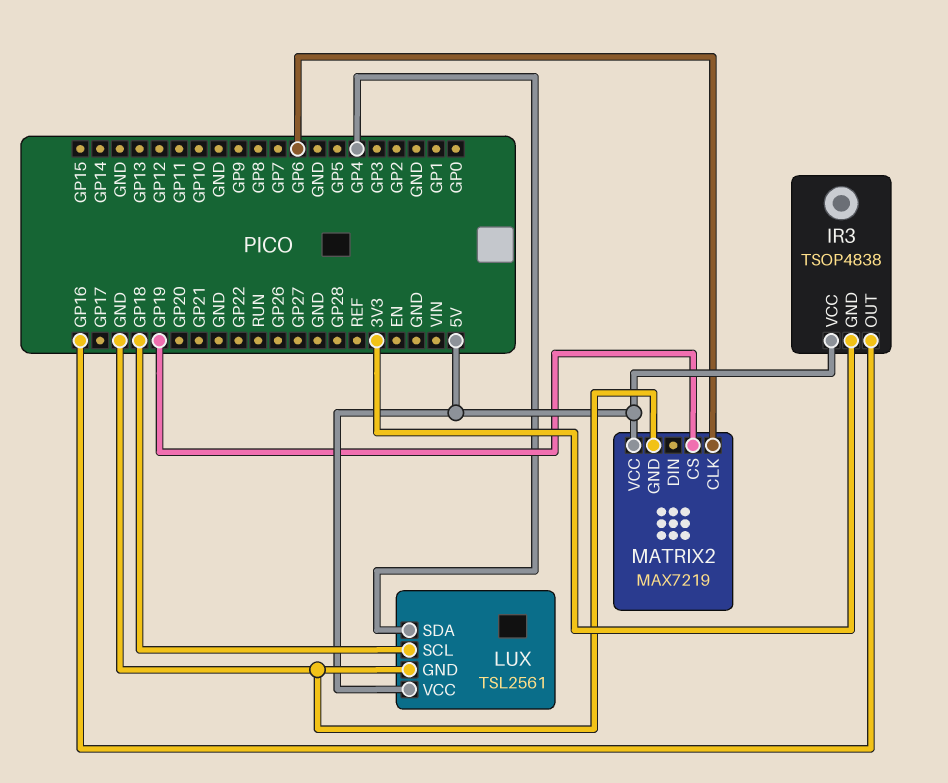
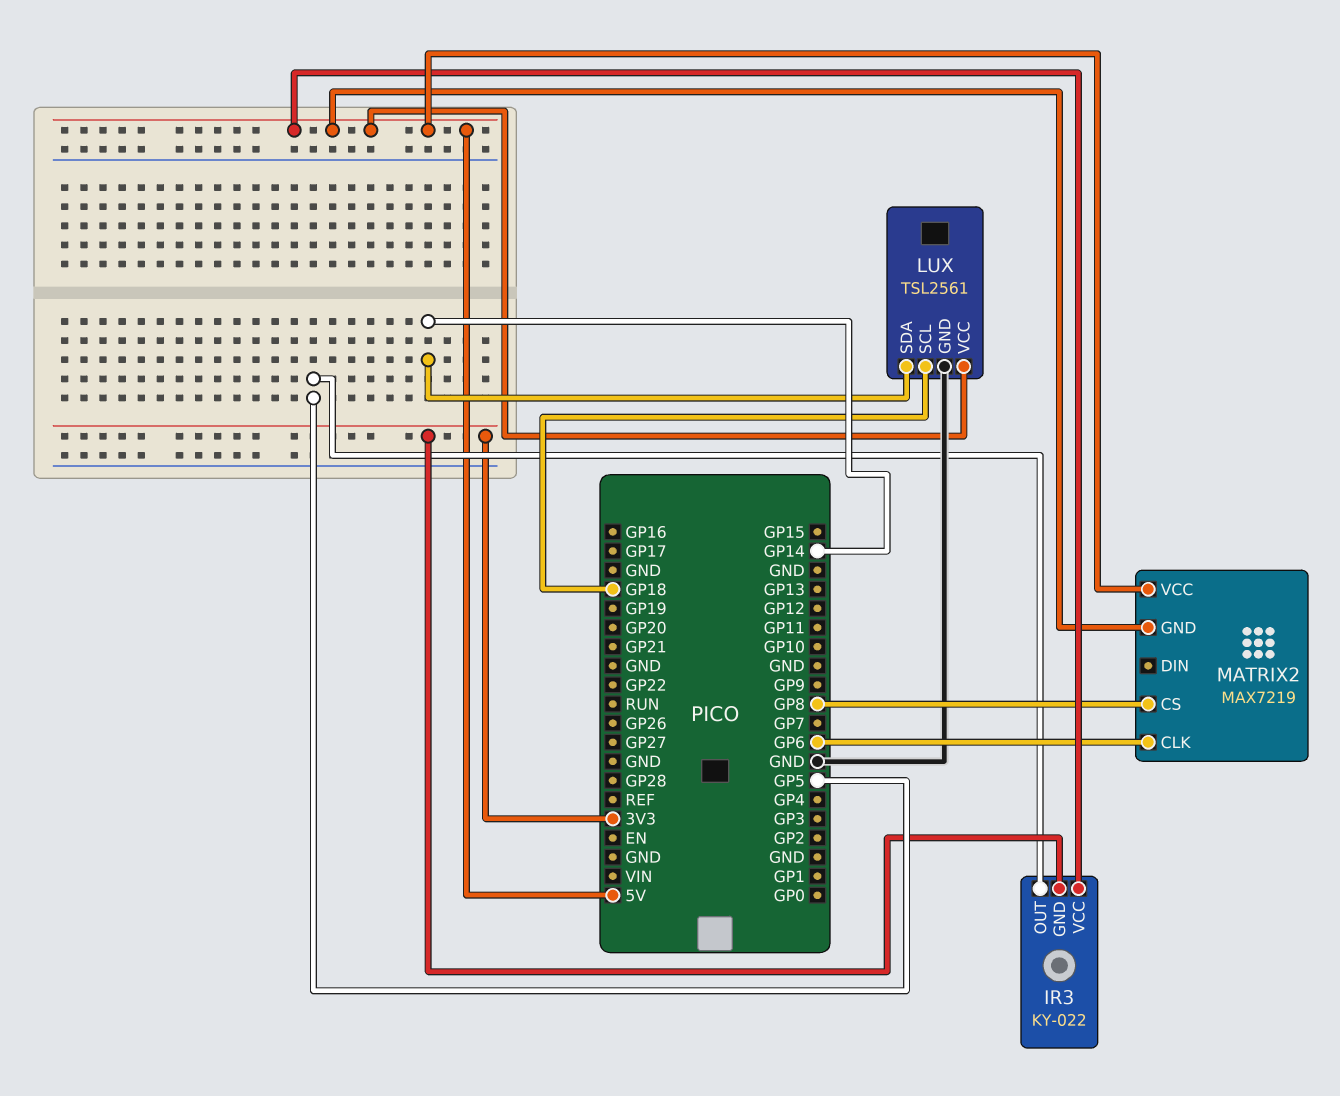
IR3: TSOP4838 -> KY-022
IR3 pin OUT: GP16 -> GP5
LUX pin SDA: GP4 -> GP14
MATRIX2 pin CS: GP19 -> GP8
MATRIX2 pin GND: GND -> 5V

